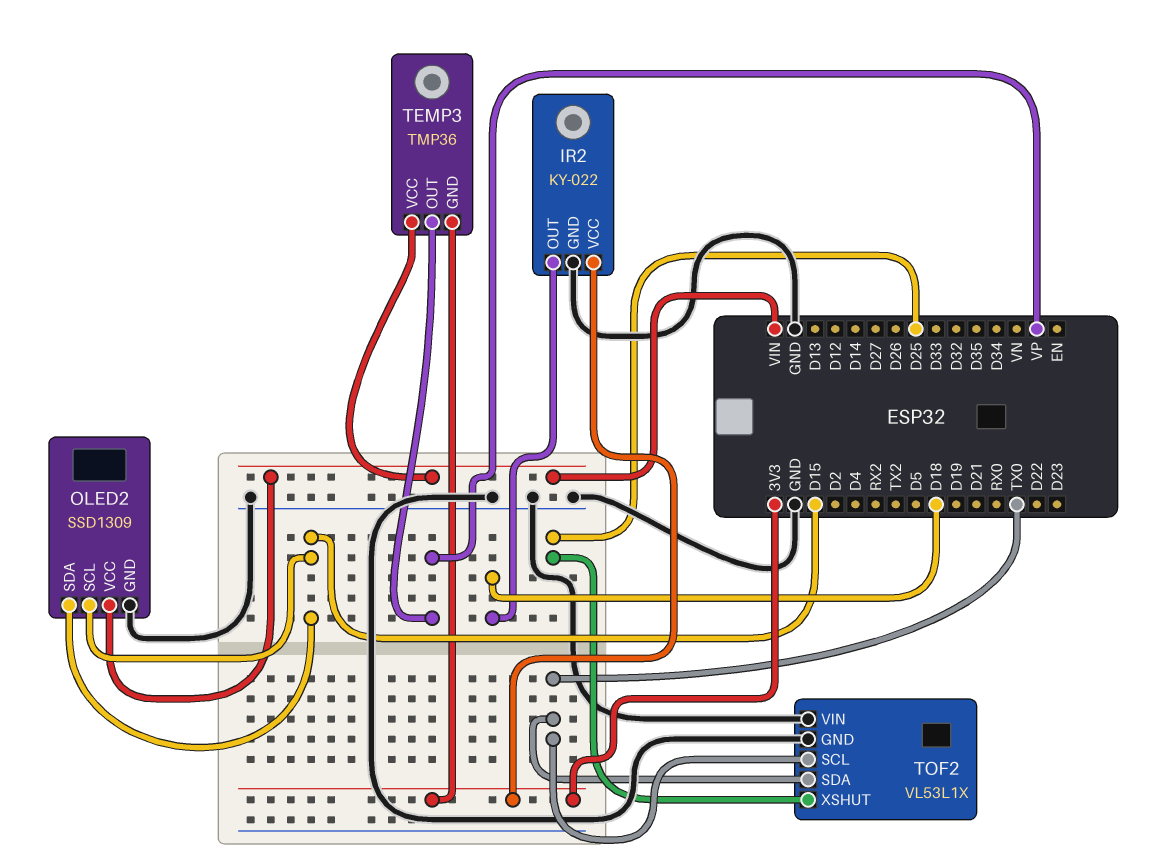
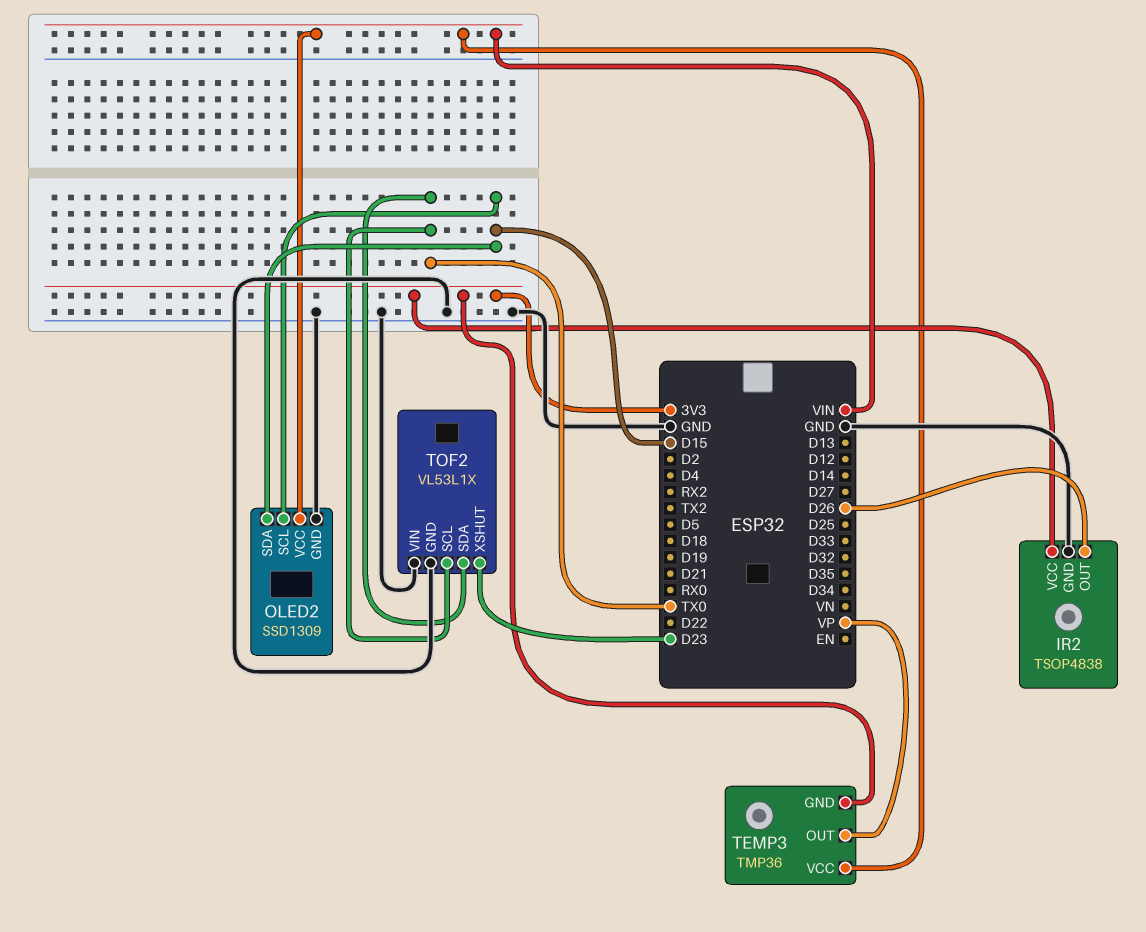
IR2: KY-022 -> TSOP4838
IR2 pin OUT: D18 -> D26
TOF2 pin XSHUT: D25 -> D23

